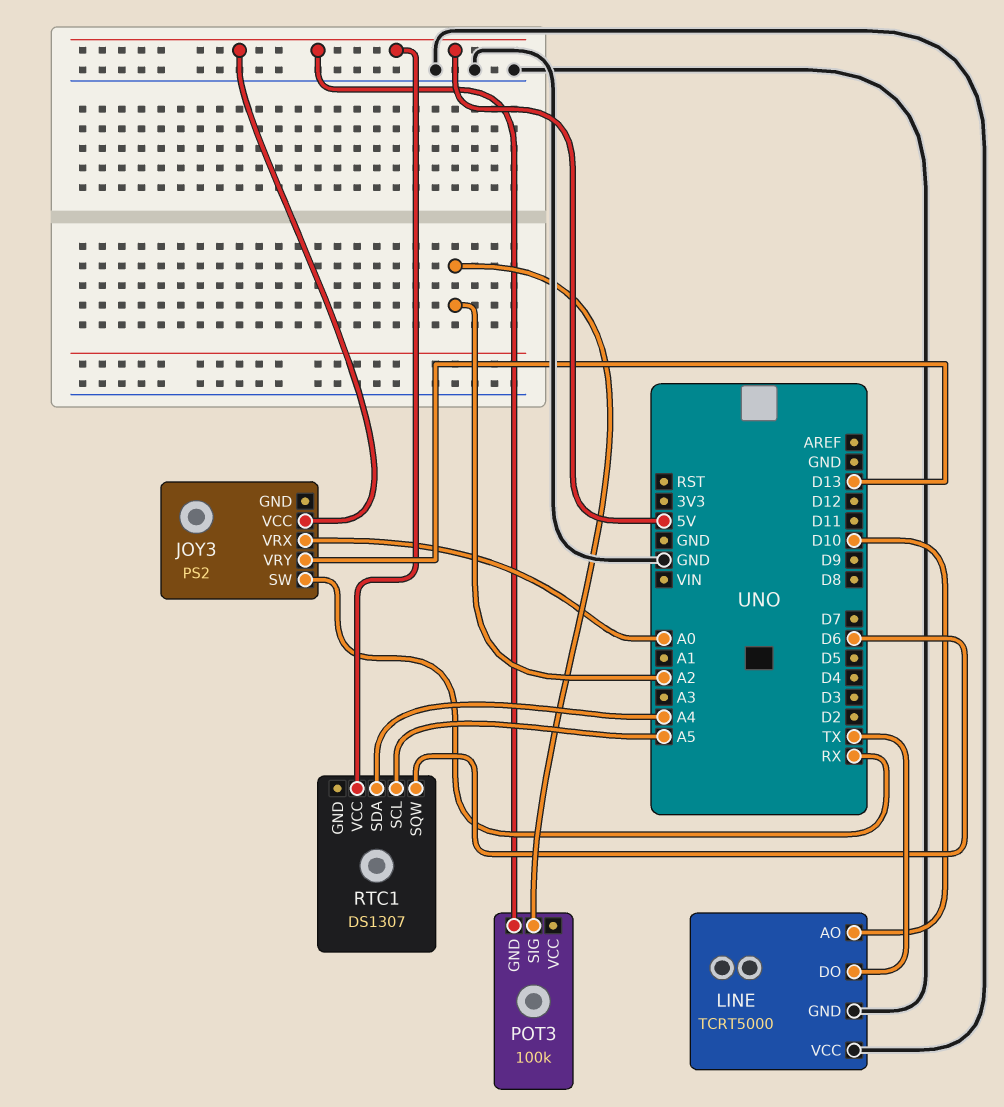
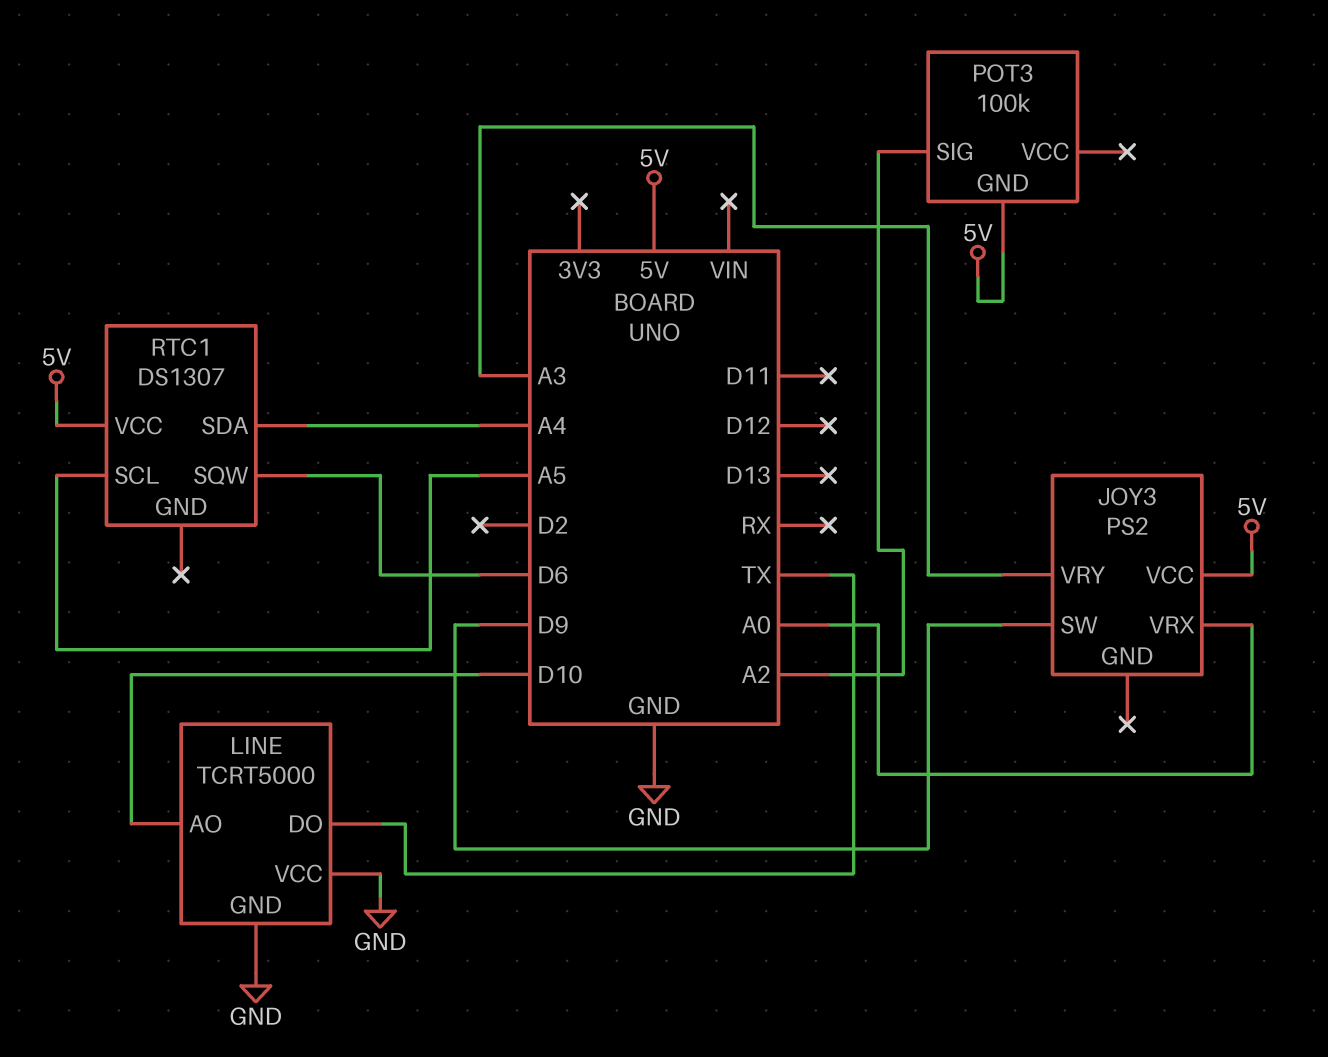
JOY3 pin SW: RX -> D9
JOY3 pin VRY: D13 -> A3

